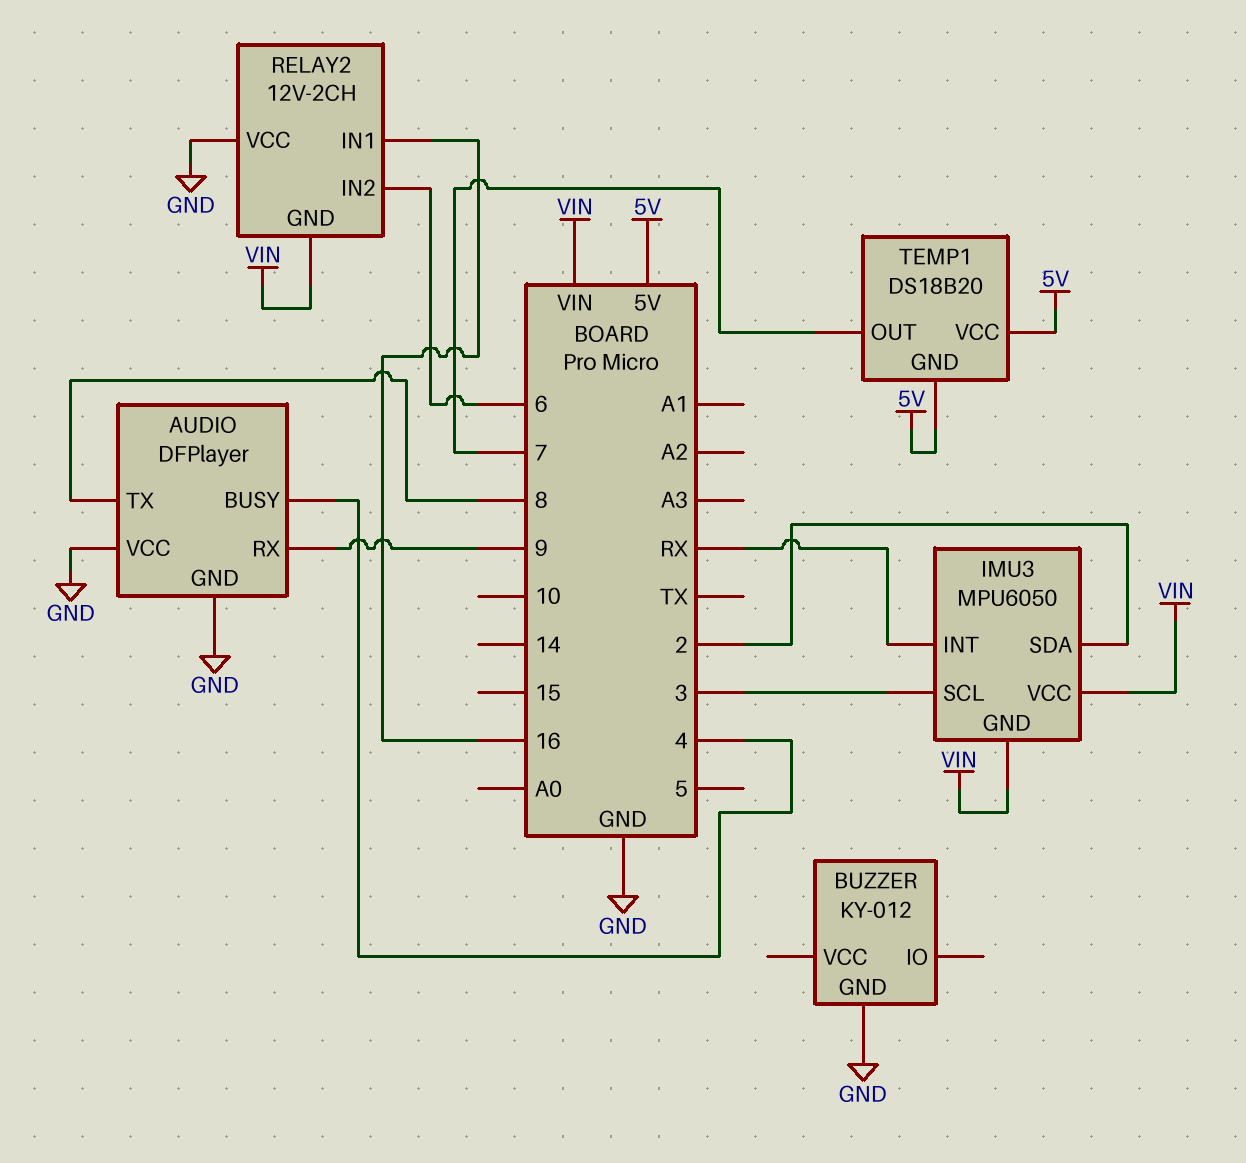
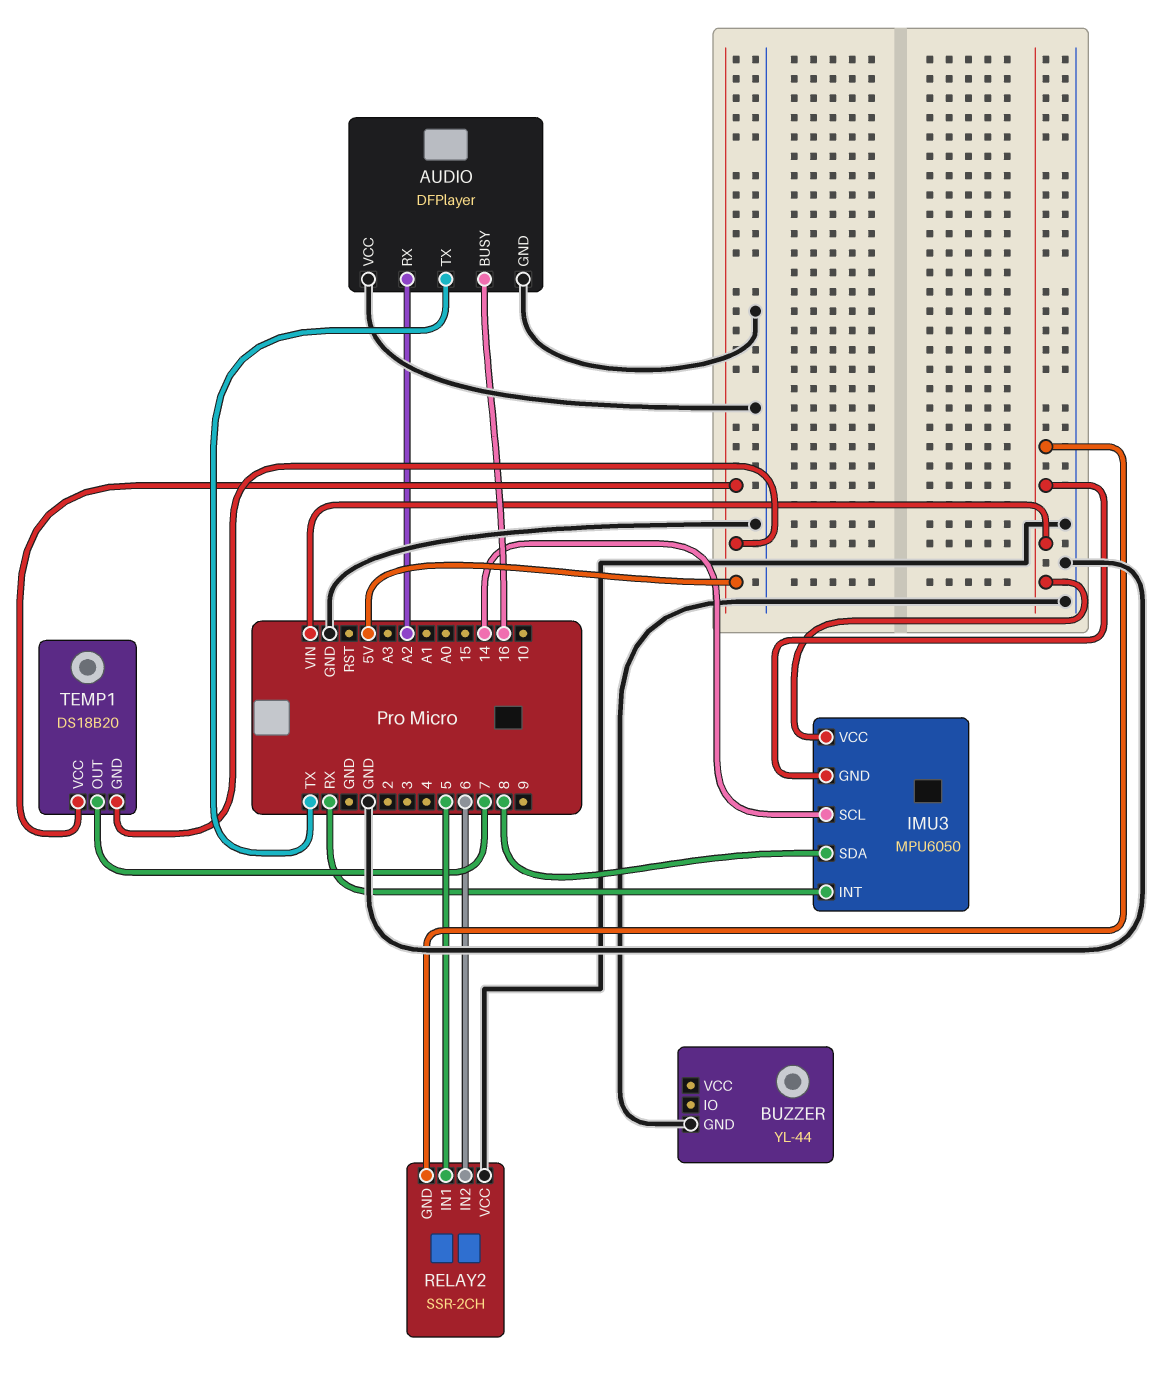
AUDIO pin BUSY: 4 -> 16
AUDIO pin RX: 9 -> A2
AUDIO pin TX: 8 -> TX
BUZZER: KY-012 -> YL-44
IMU3 pin SCL: 3 -> 14
IMU3 pin SDA: 2 -> 8
RELAY2: 12V-2CH -> SSR-2CH
RELAY2 pin IN1: 16 -> 5

